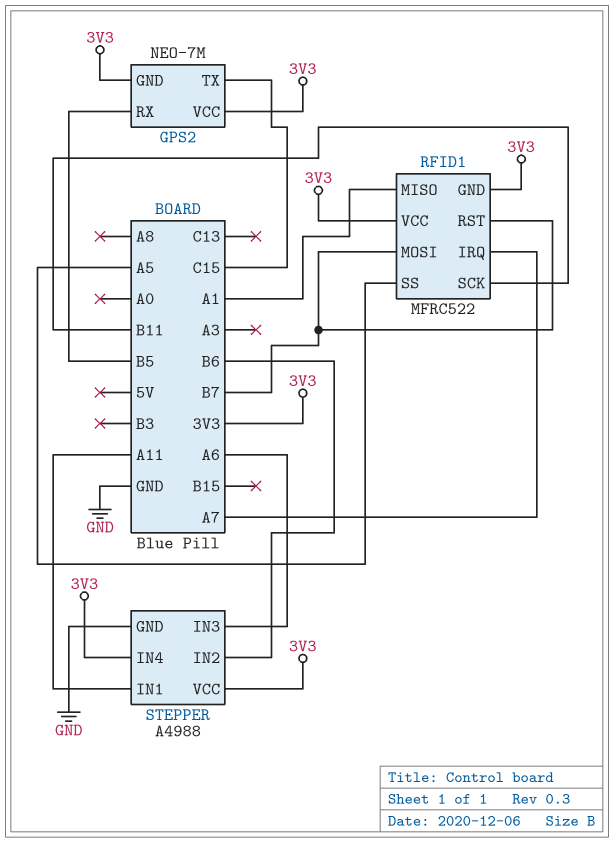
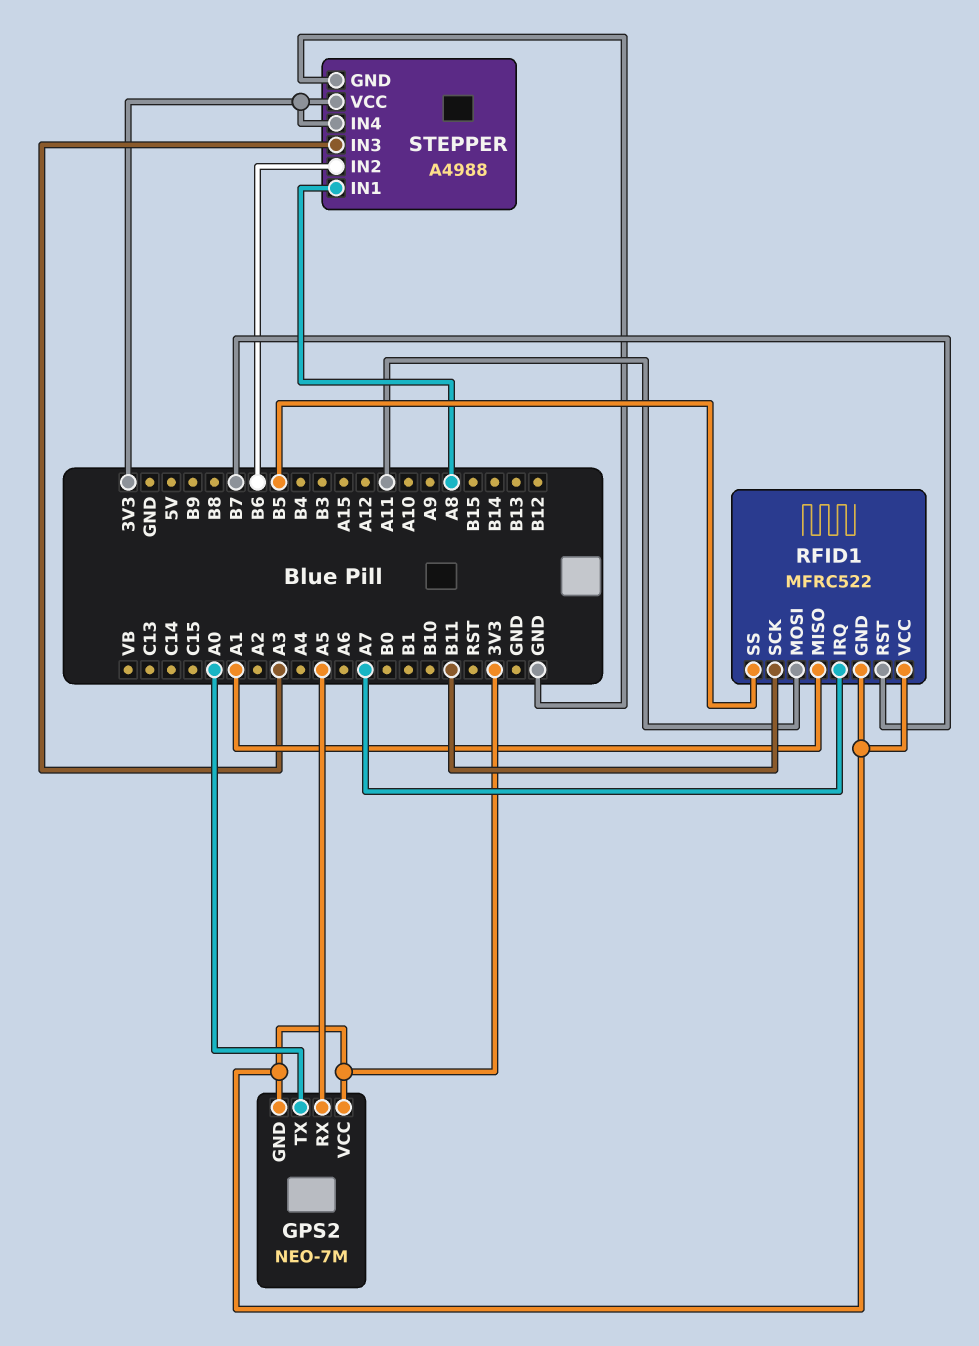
GPS2 pin RX: B5 -> A5
GPS2 pin TX: C15 -> A0
RFID1 pin MOSI: B7 -> A11
RFID1 pin SS: A5 -> B5
STEPPER pin IN1: A11 -> A8
STEPPER pin IN3: A6 -> A3

